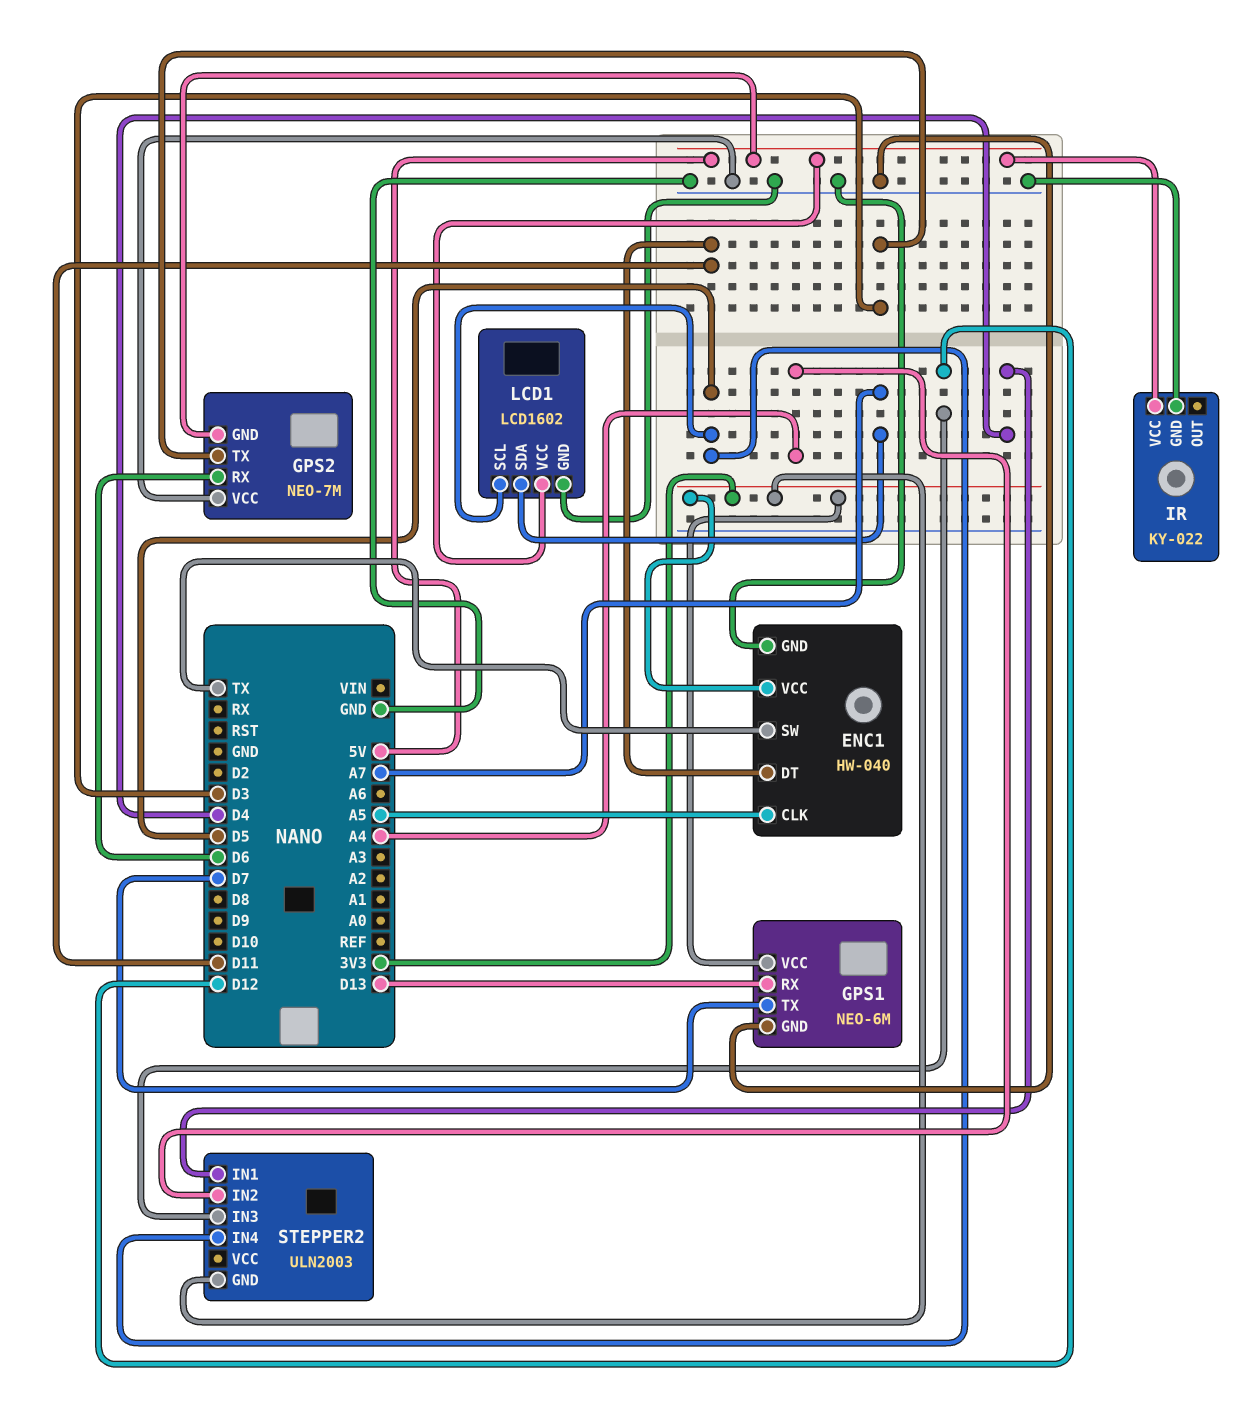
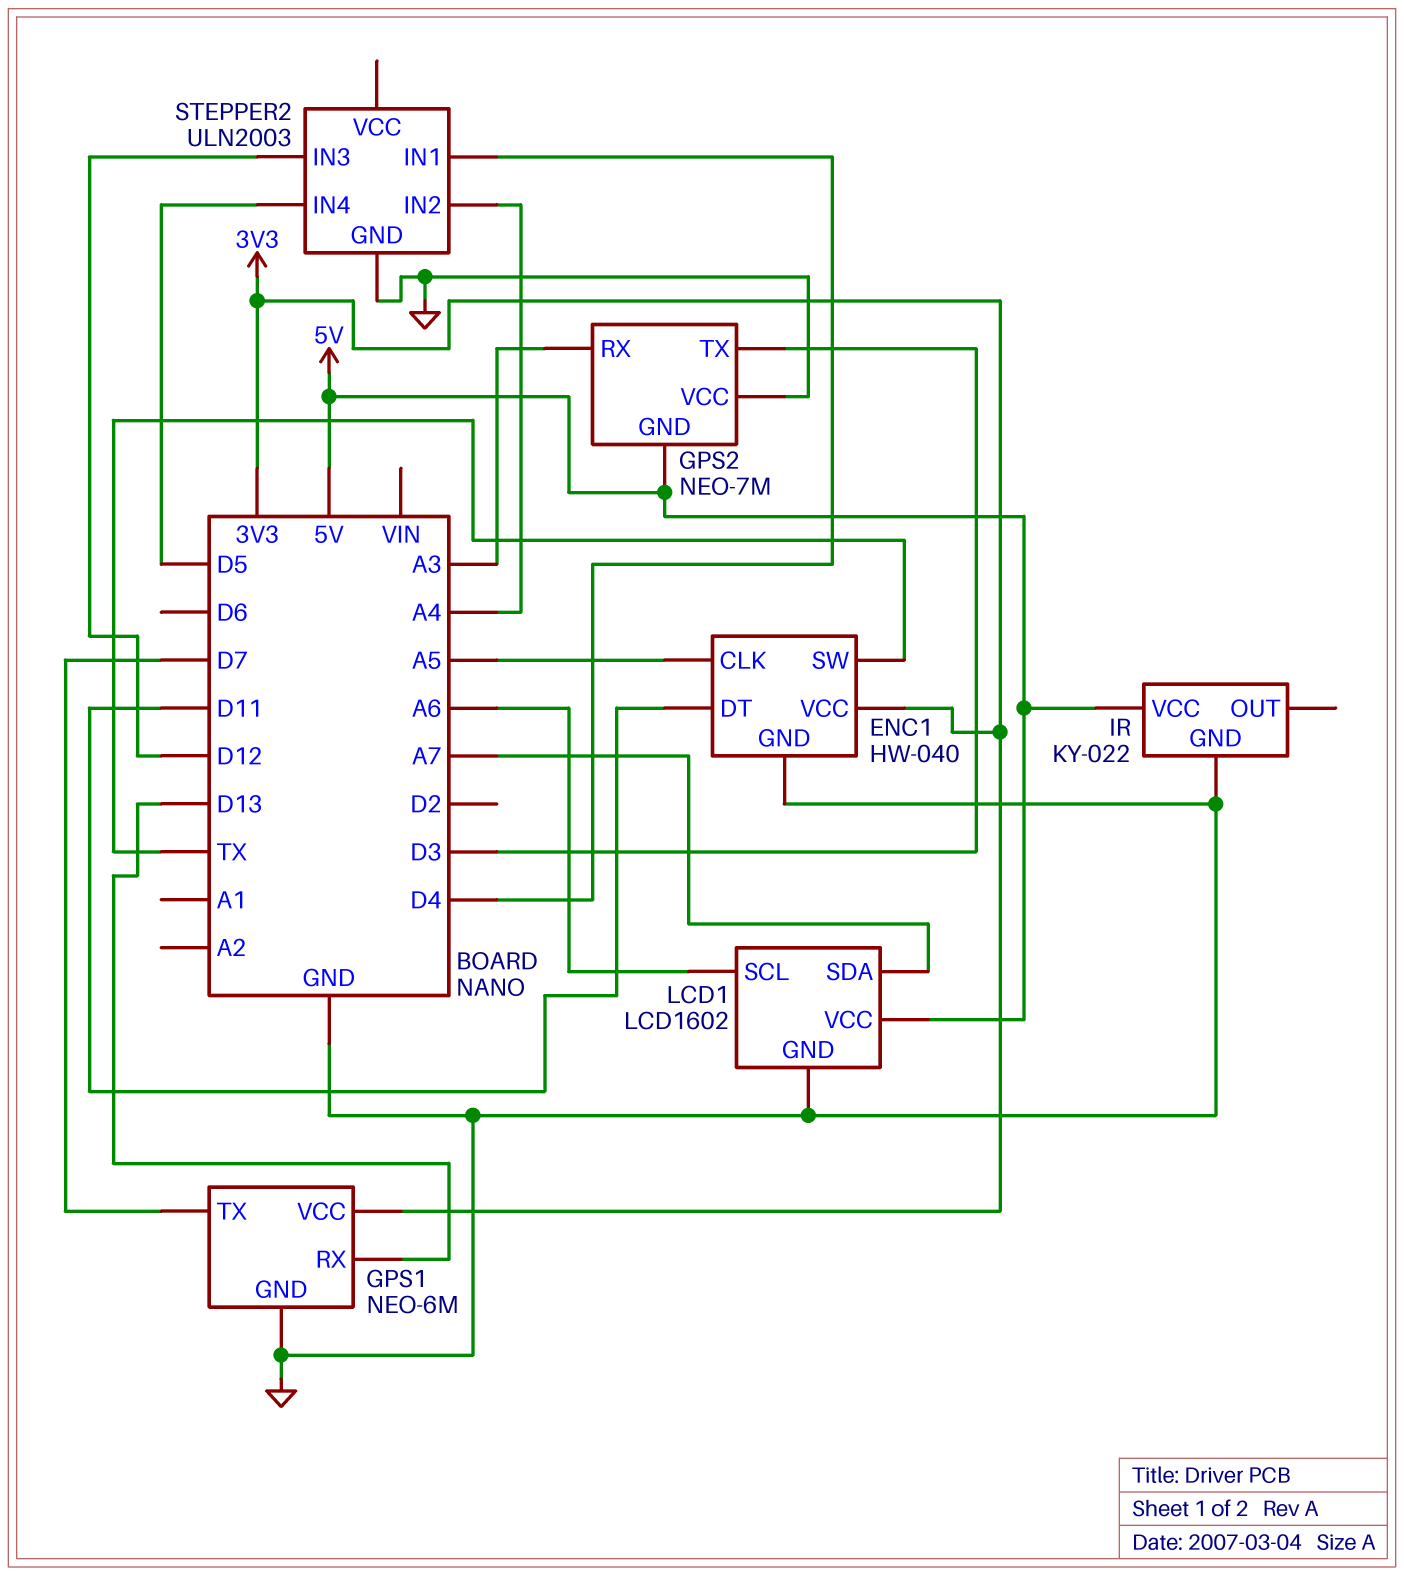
GPS2 pin RX: D6 -> A3
LCD1 pin SCL: D5 -> A6
STEPPER2 pin GND: 3V3 -> GND

